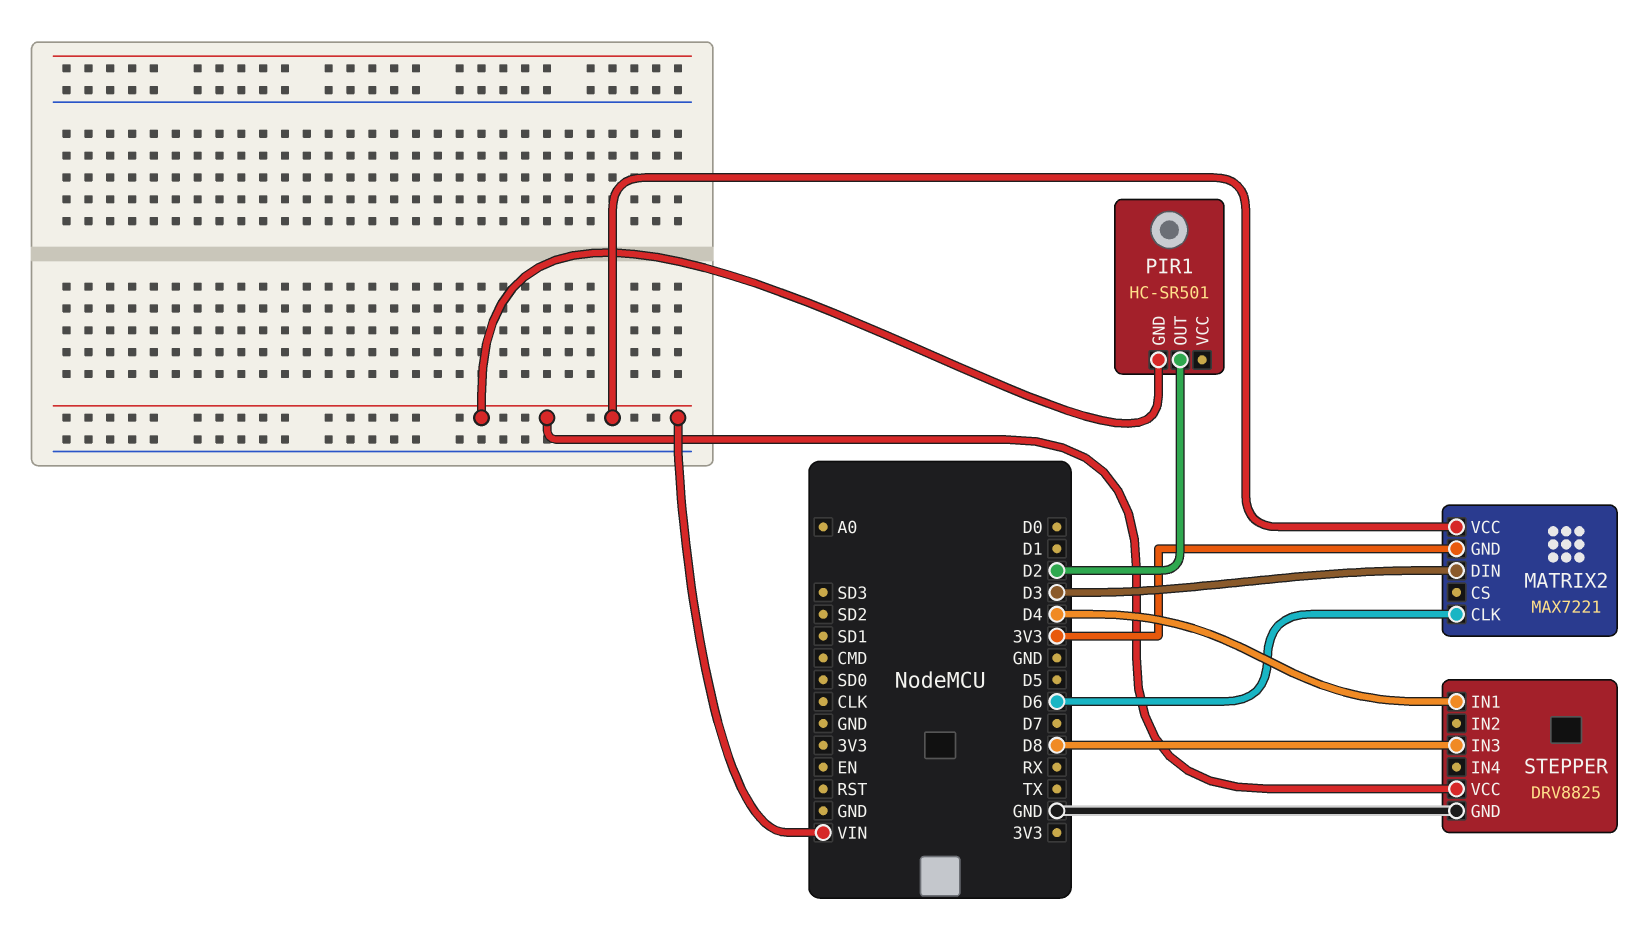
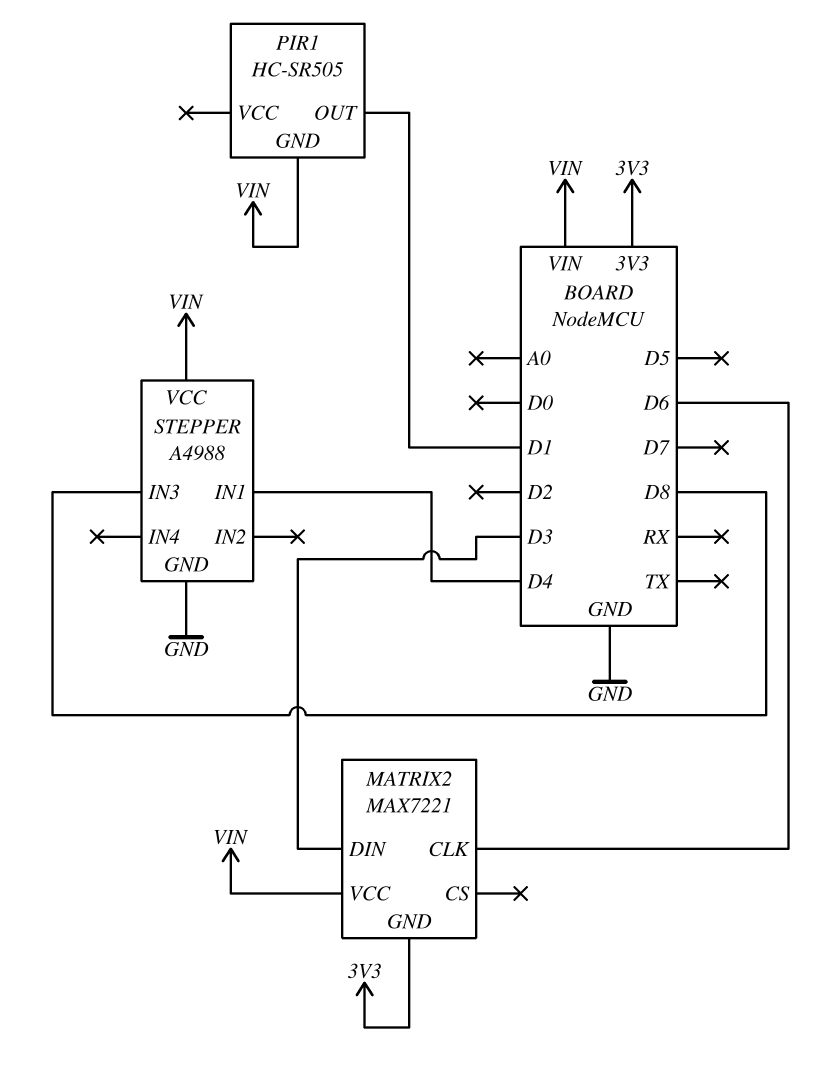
PIR1: HC-SR501 -> HC-SR505
PIR1 pin OUT: D2 -> D1
STEPPER: DRV8825 -> A4988

